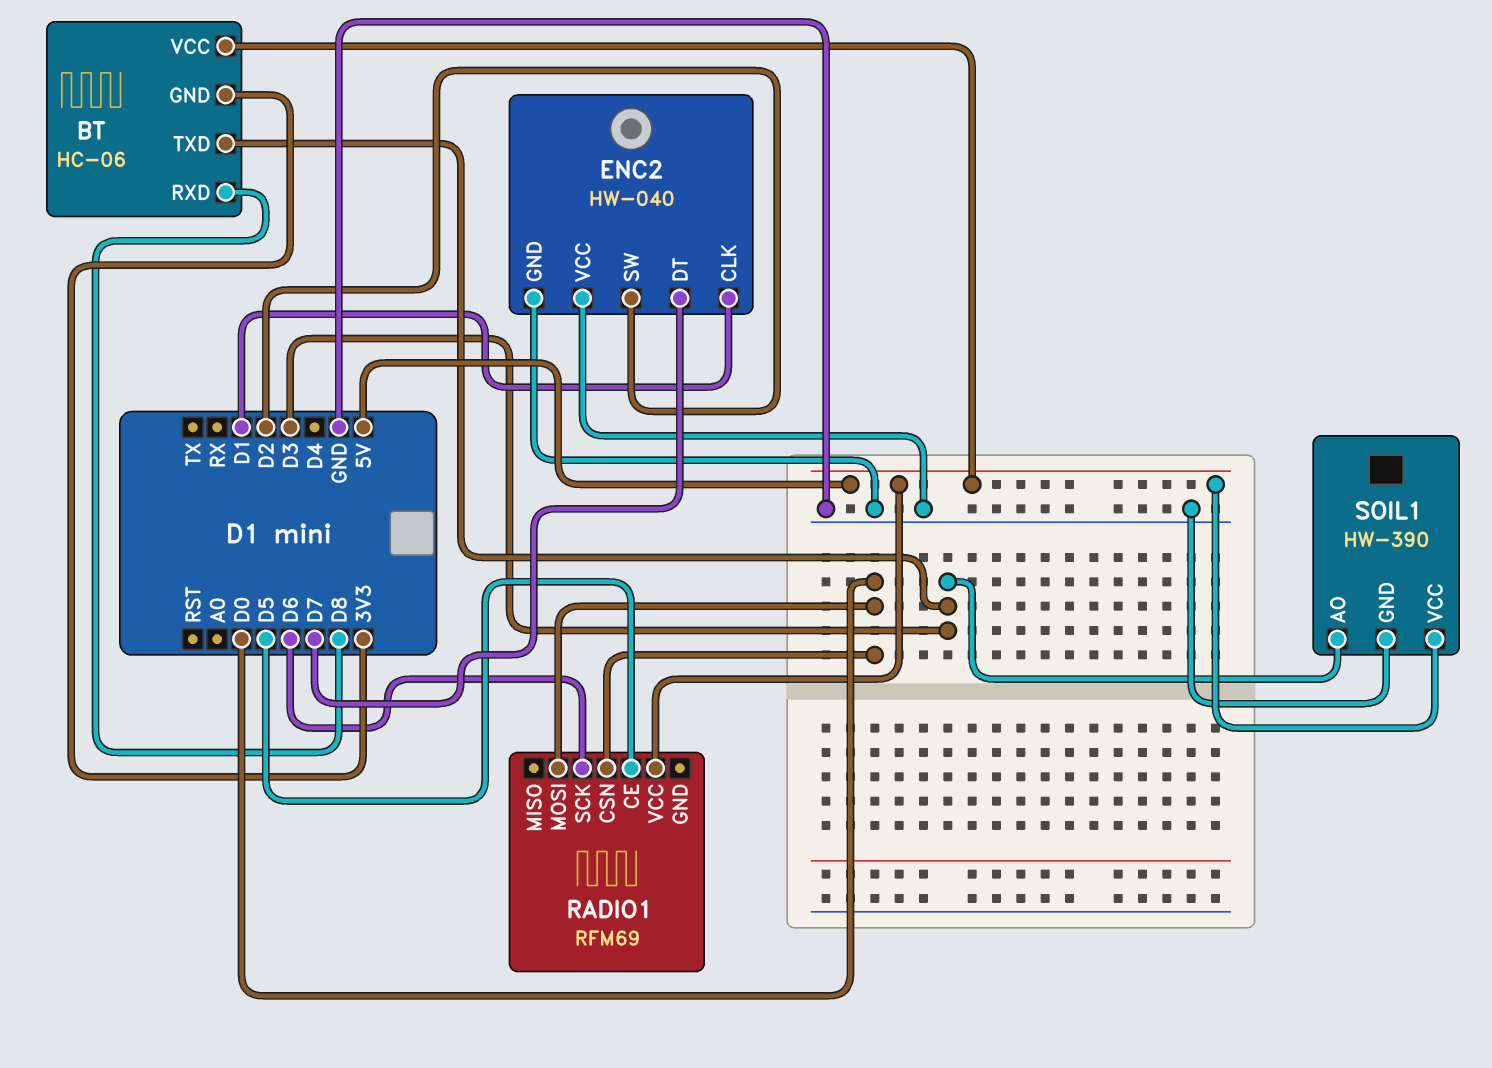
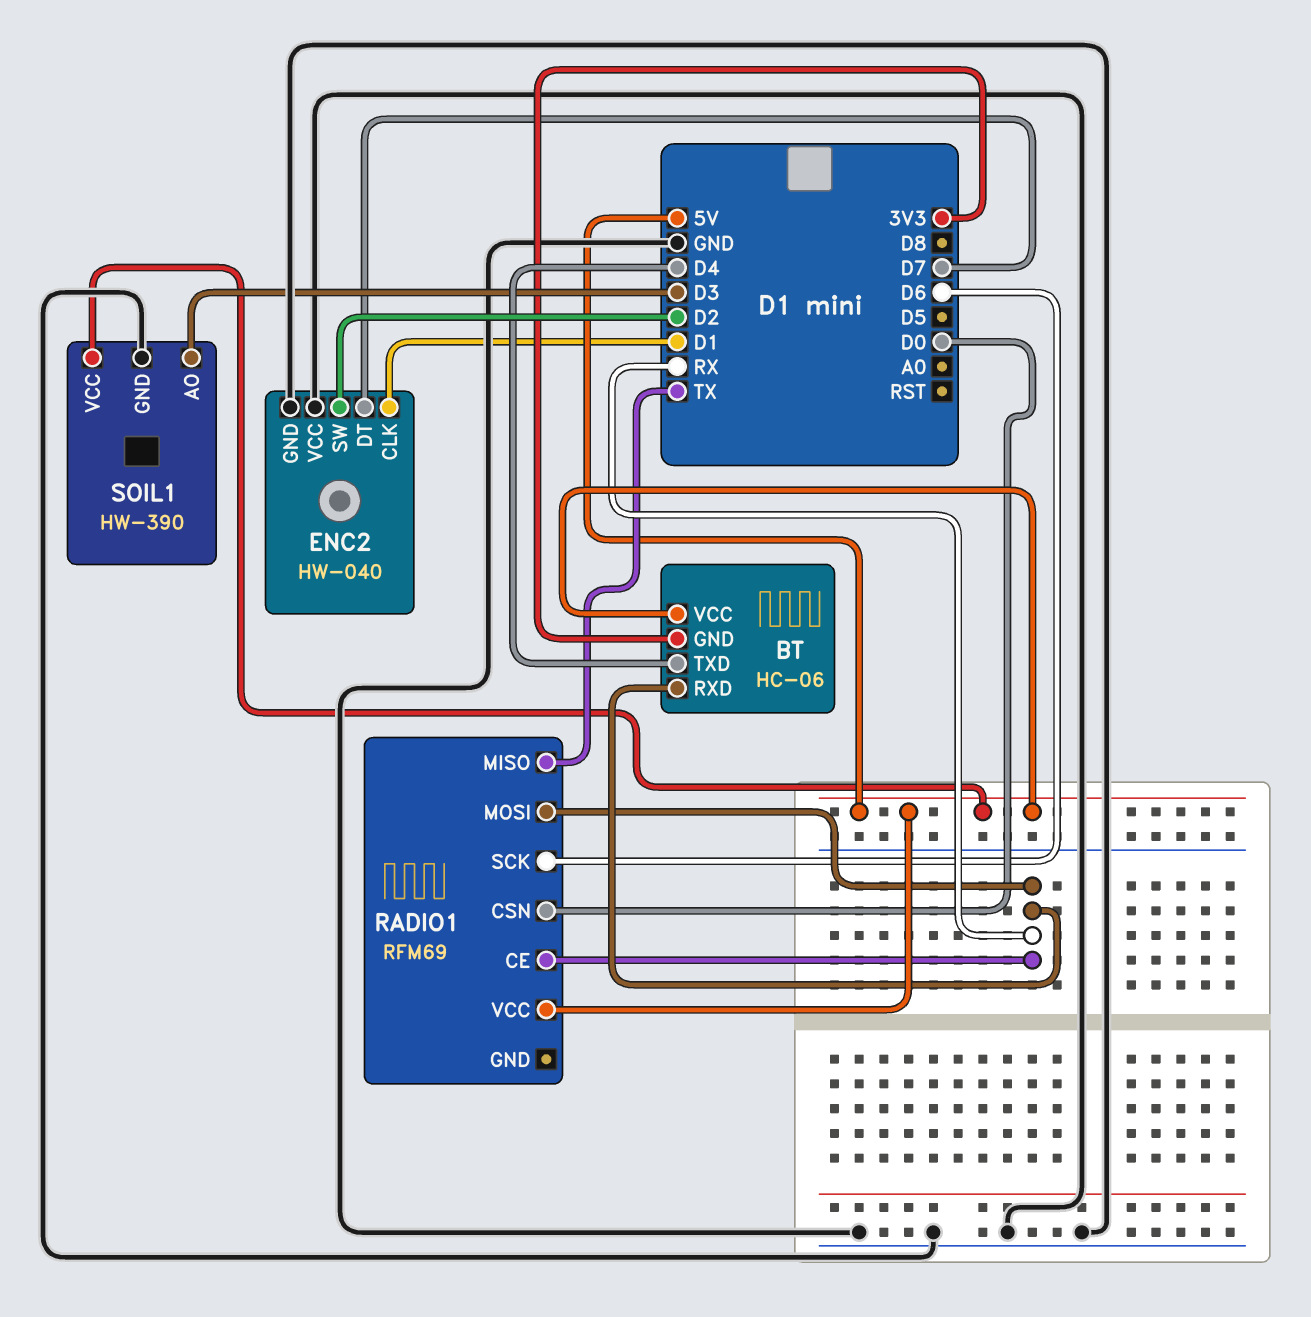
BT pin RXD: D8 -> RX
BT pin TXD: D3 -> D4
RADIO1 pin CE: D5 -> RX
RADIO1 pin MISO: none -> TX
RADIO1 pin MOSI: D0 -> RX

